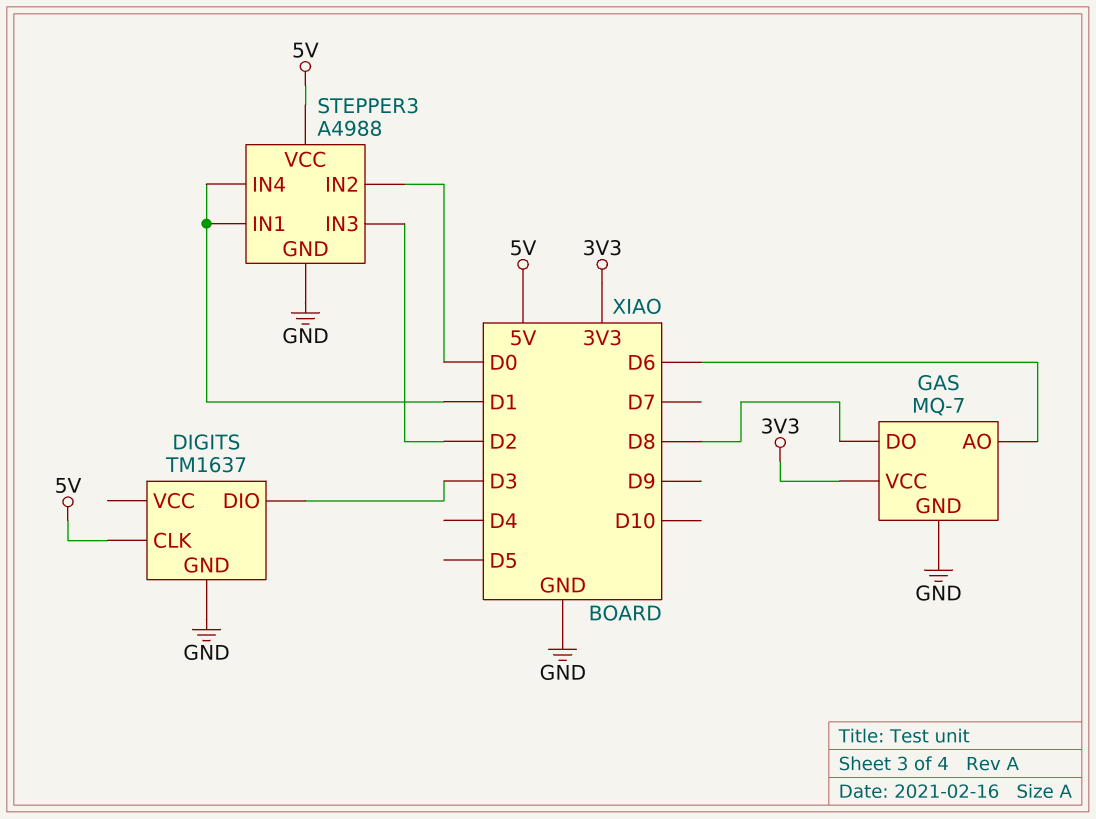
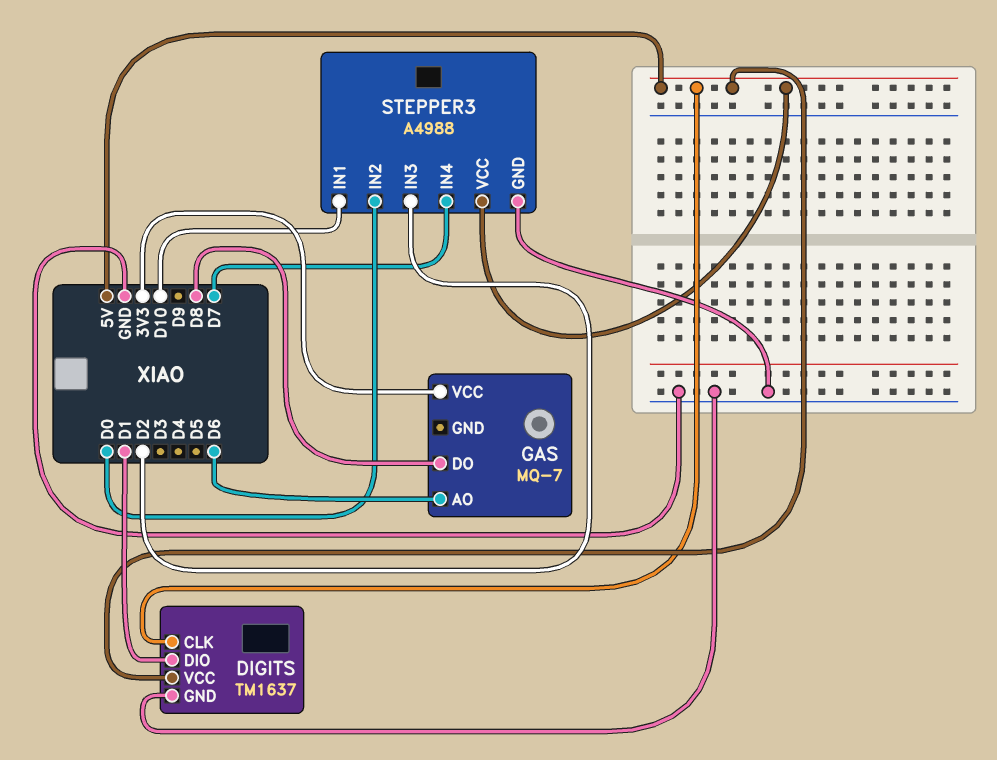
DIGITS pin DIO: D3 -> D1
DIGITS pin VCC: none -> 5V
GAS pin GND: GND -> none
STEPPER3 pin IN1: D1 -> D10
STEPPER3 pin IN4: D1 -> D7

